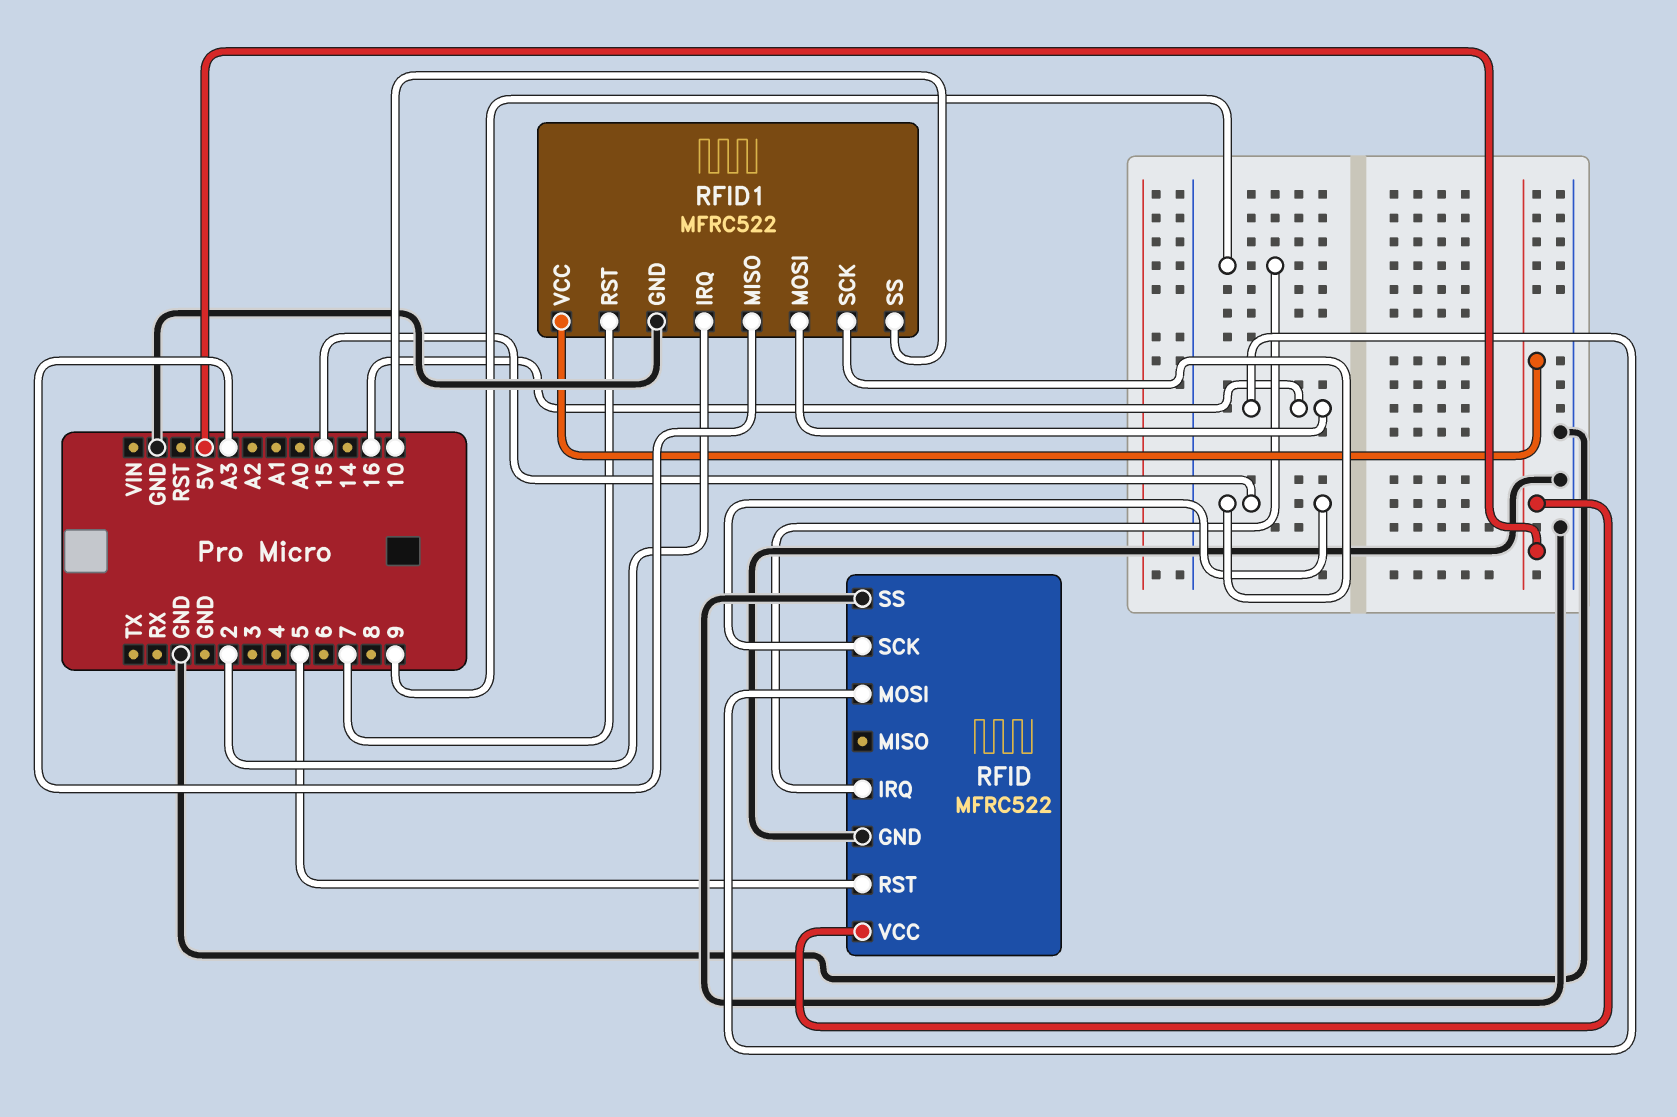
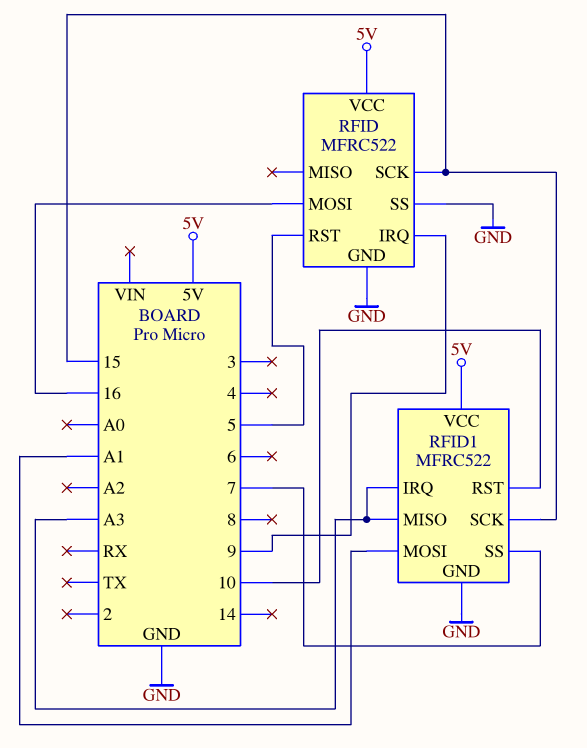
RFID1 pin IRQ: 2 -> A3
RFID1 pin MOSI: 16 -> A1
RFID1 pin RST: 7 -> 10
RFID1 pin SS: 10 -> 7

